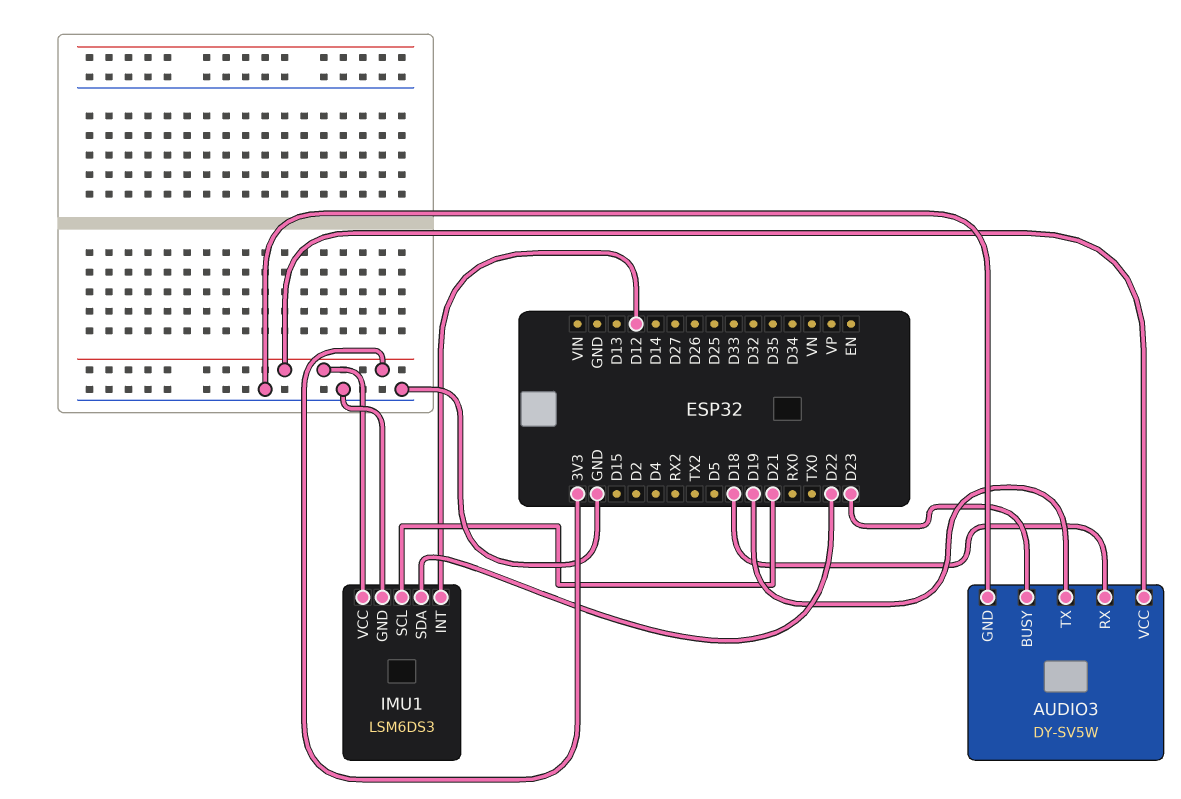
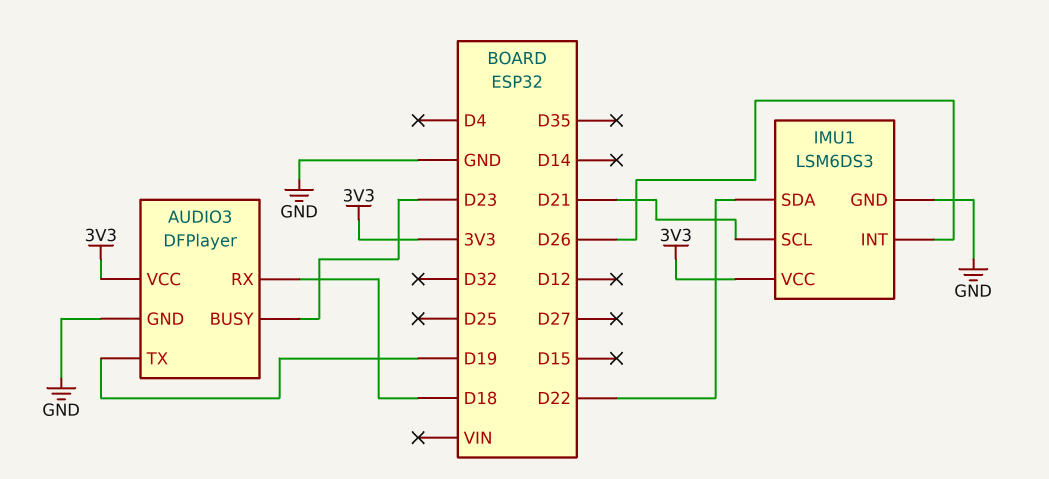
AUDIO3: DY-SV5W -> DFPlayer
IMU1 pin INT: D12 -> D26

